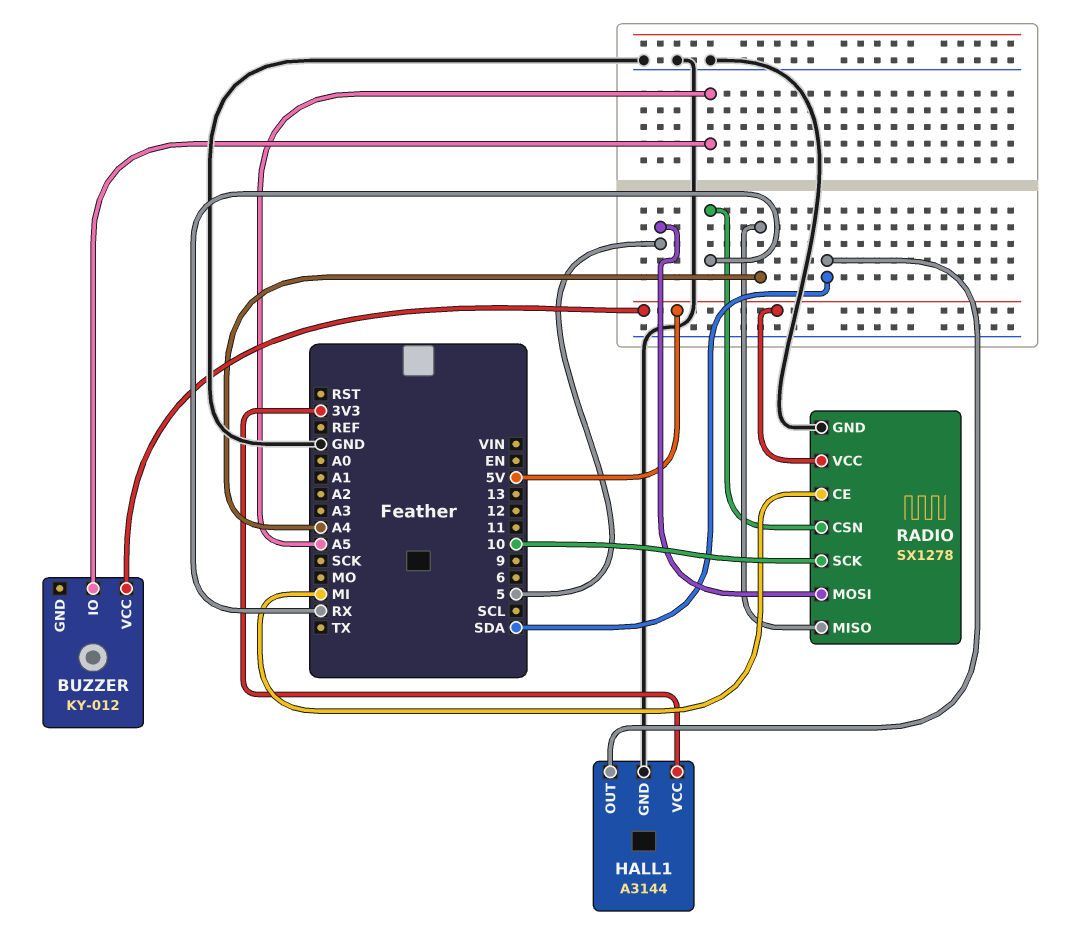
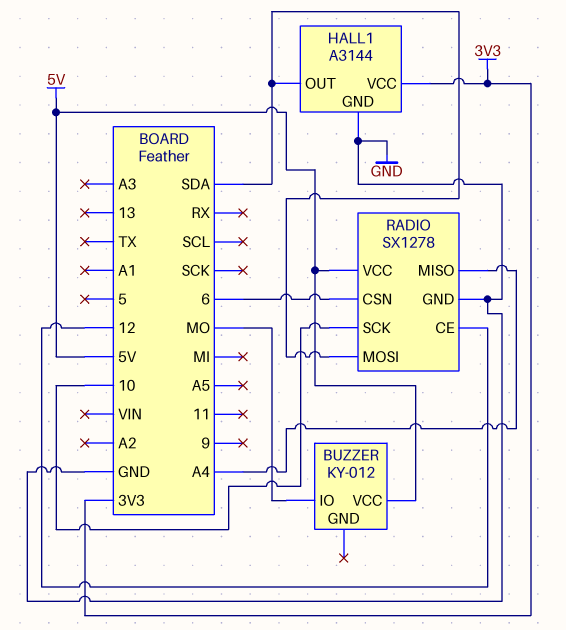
BUZZER pin IO: A5 -> MO
RADIO pin CE: MI -> 12
RADIO pin CSN: RX -> 6
RADIO pin MOSI: 5 -> SDA

